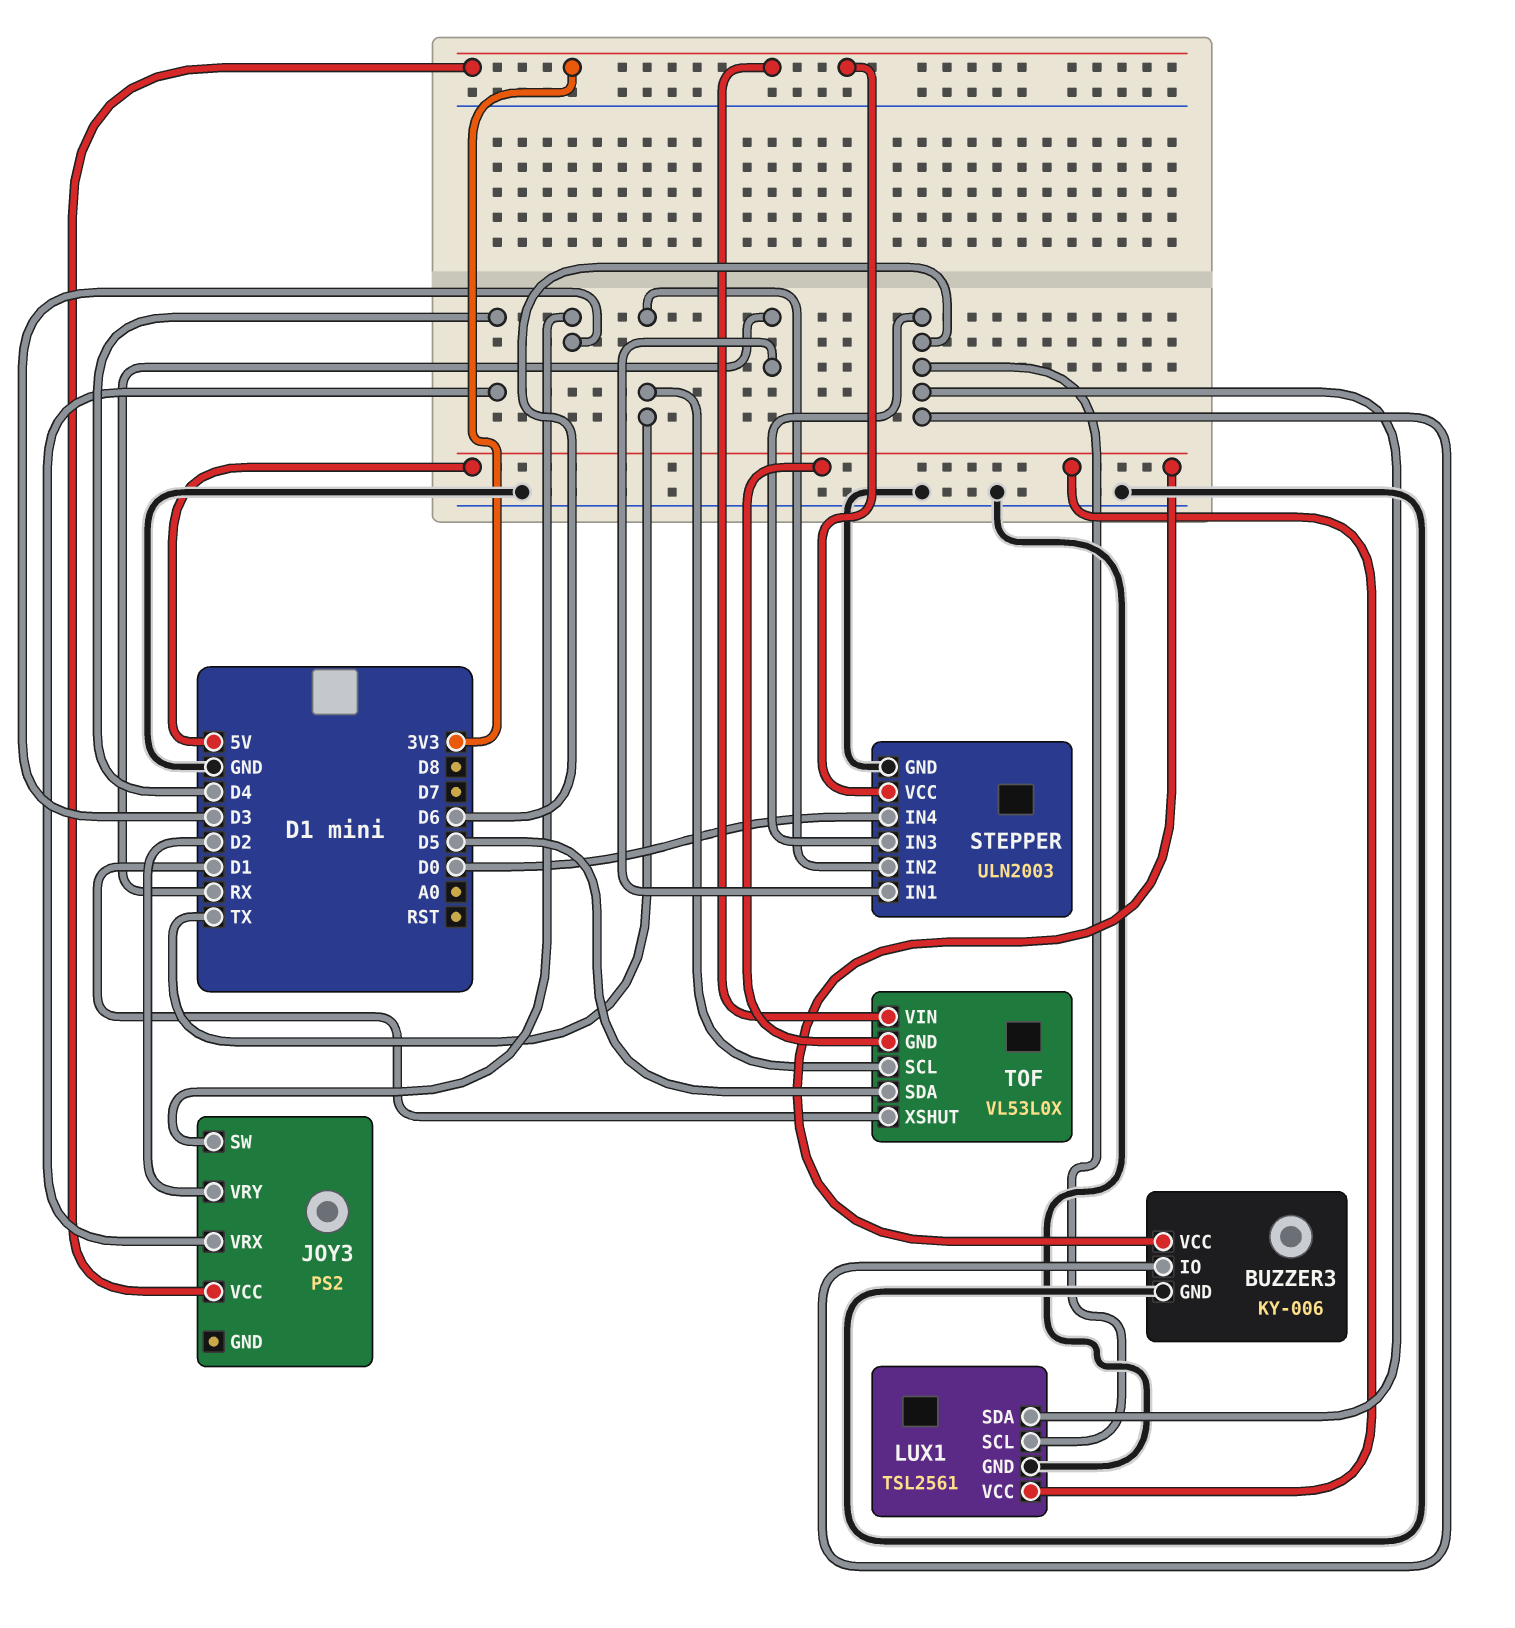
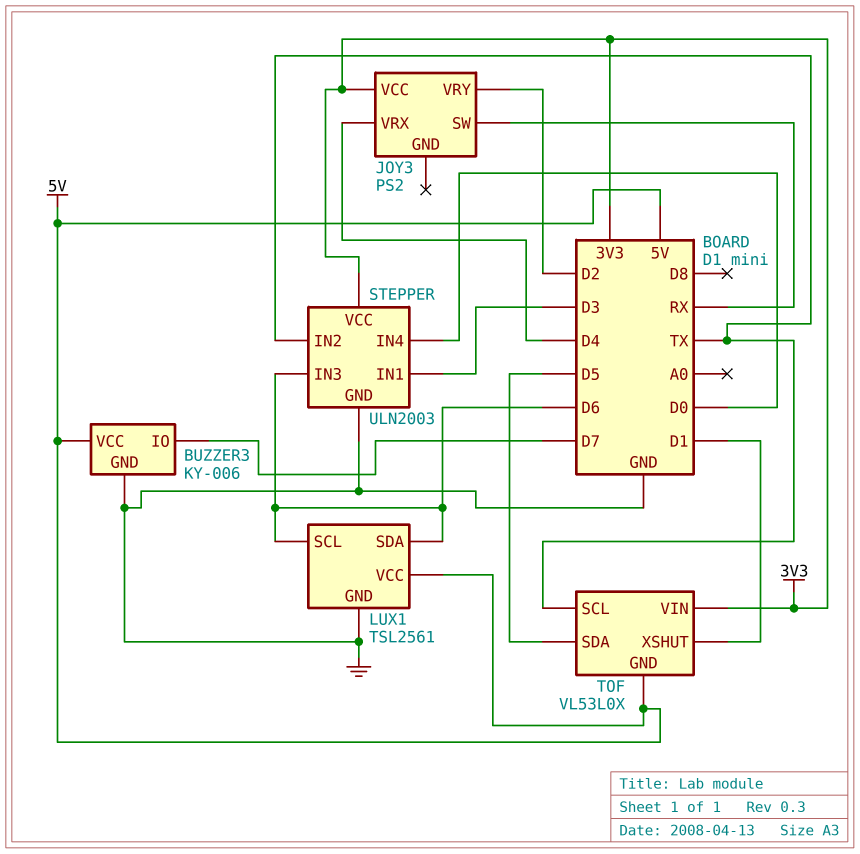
BUZZER3 pin IO: D6 -> D7
JOY3 pin SW: D3 -> RX
STEPPER pin IN1: RX -> D3

